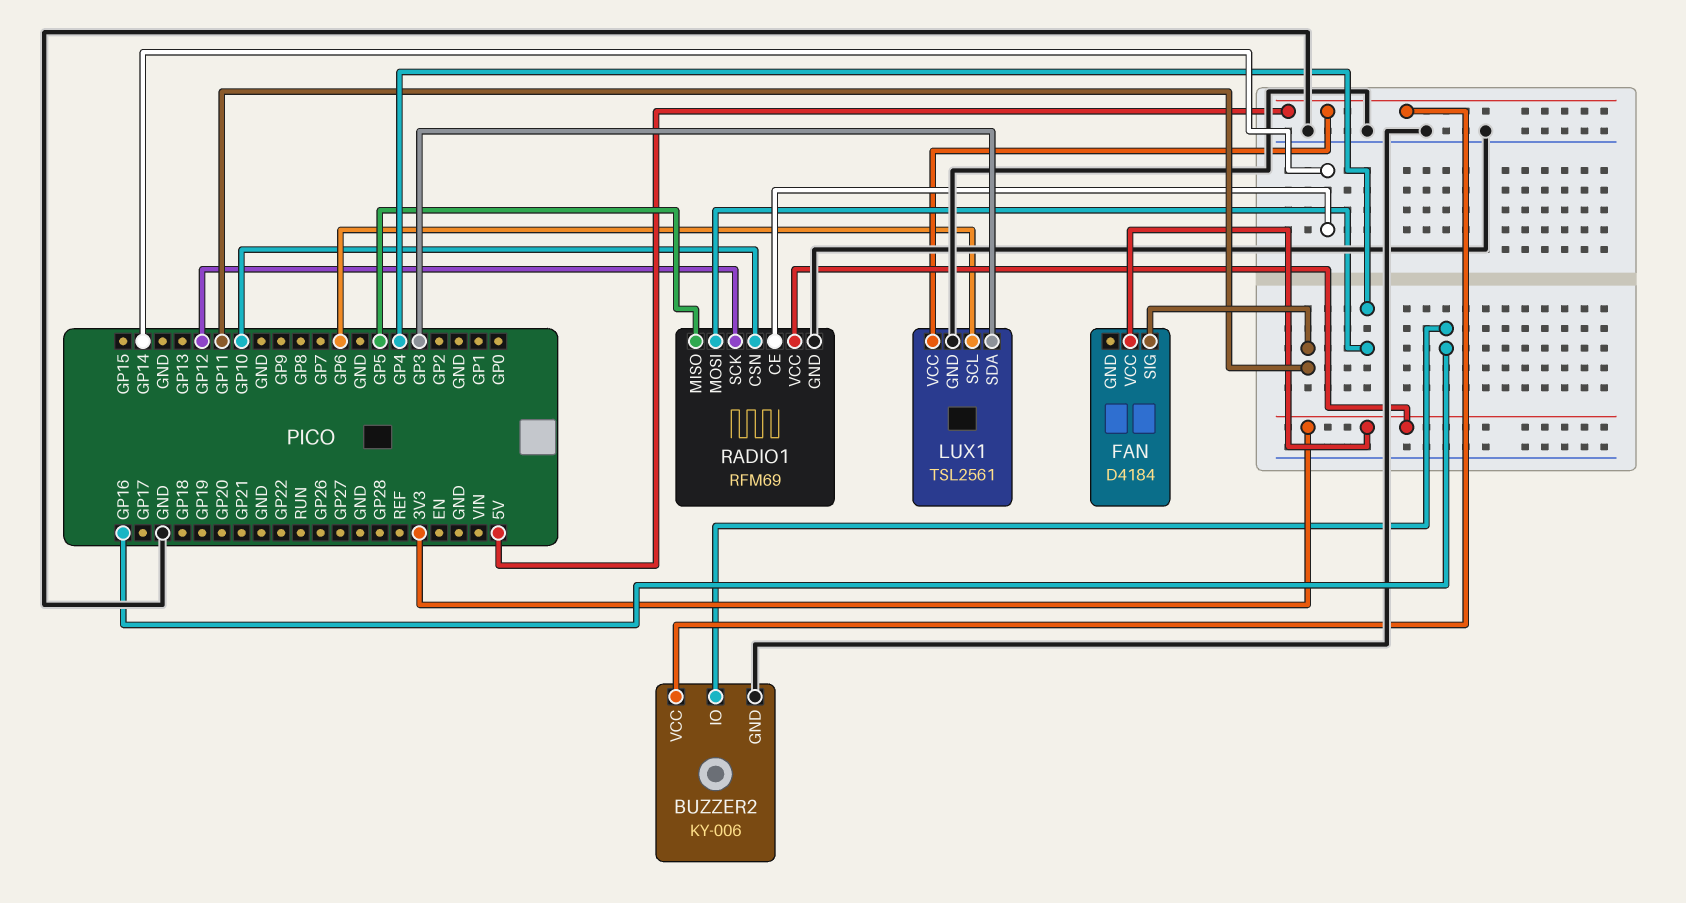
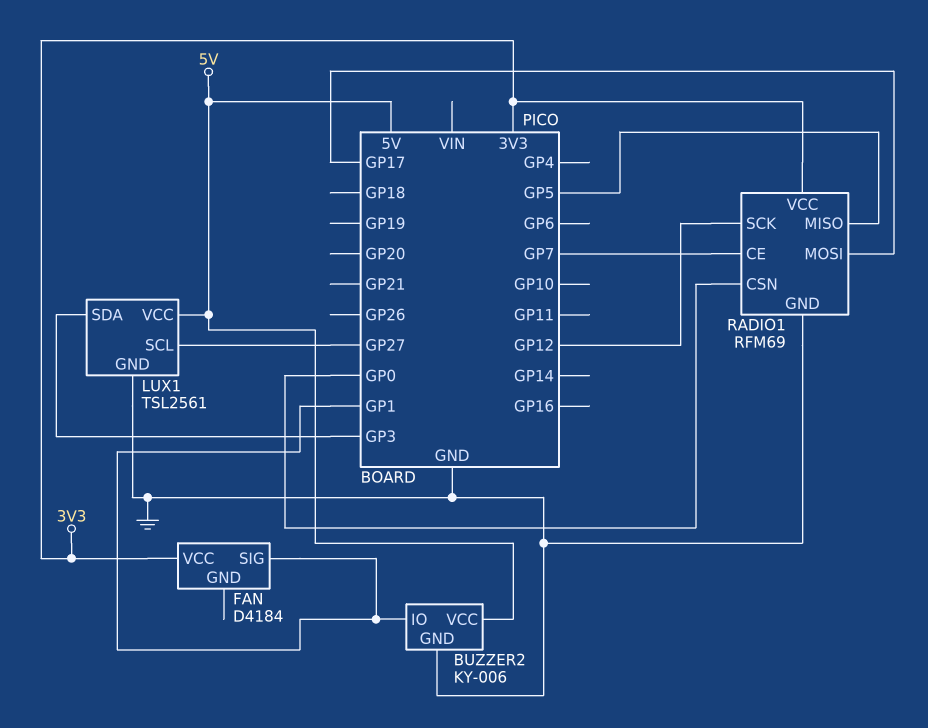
BUZZER2 pin IO: GP16 -> GP1
FAN pin SIG: GP11 -> GP1
LUX1 pin SCL: GP6 -> GP27
RADIO1 pin CE: GP14 -> GP7
RADIO1 pin CSN: GP10 -> GP0
RADIO1 pin MOSI: GP4 -> GP17

